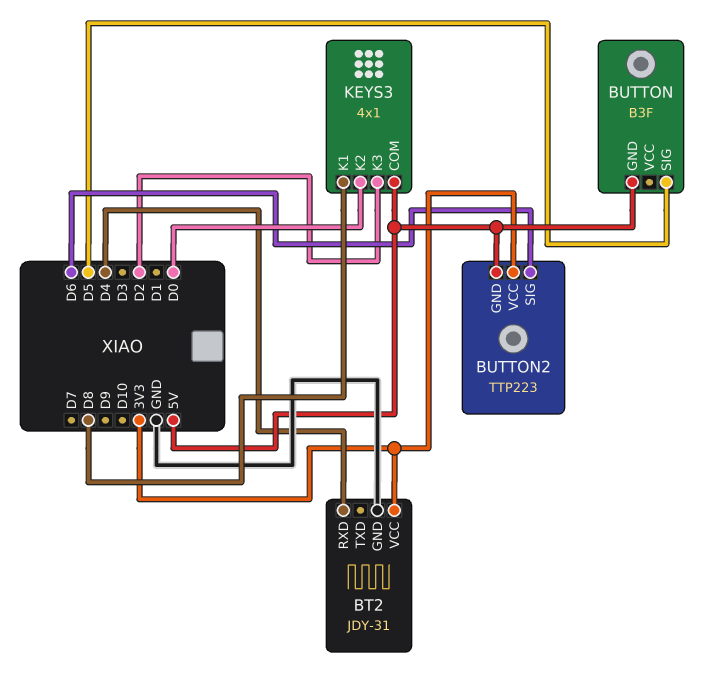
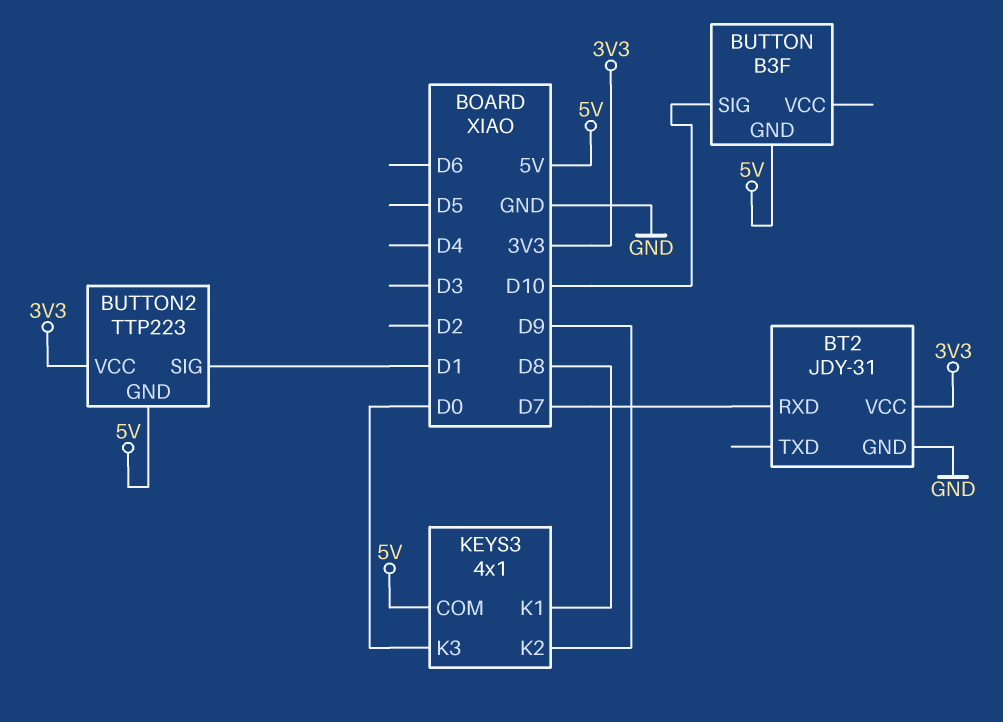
BT2 pin RXD: D4 -> D7
BUTTON pin SIG: D5 -> D10
BUTTON2 pin SIG: D6 -> D1
KEYS3 pin K2: D0 -> D9
KEYS3 pin K3: D2 -> D0

